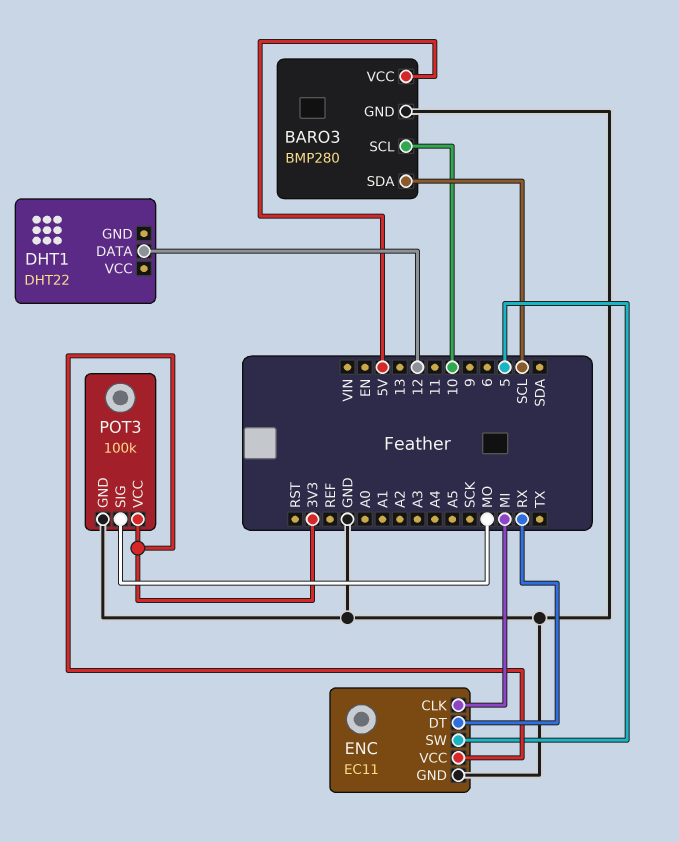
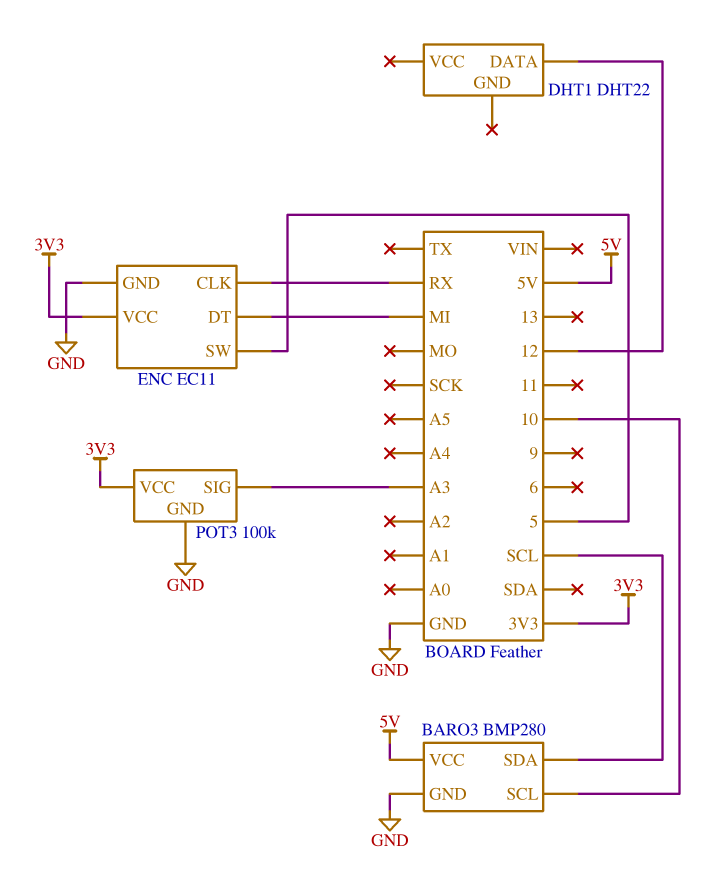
ENC pin CLK: MI -> RX
ENC pin DT: RX -> MI
POT3 pin SIG: MO -> A3

